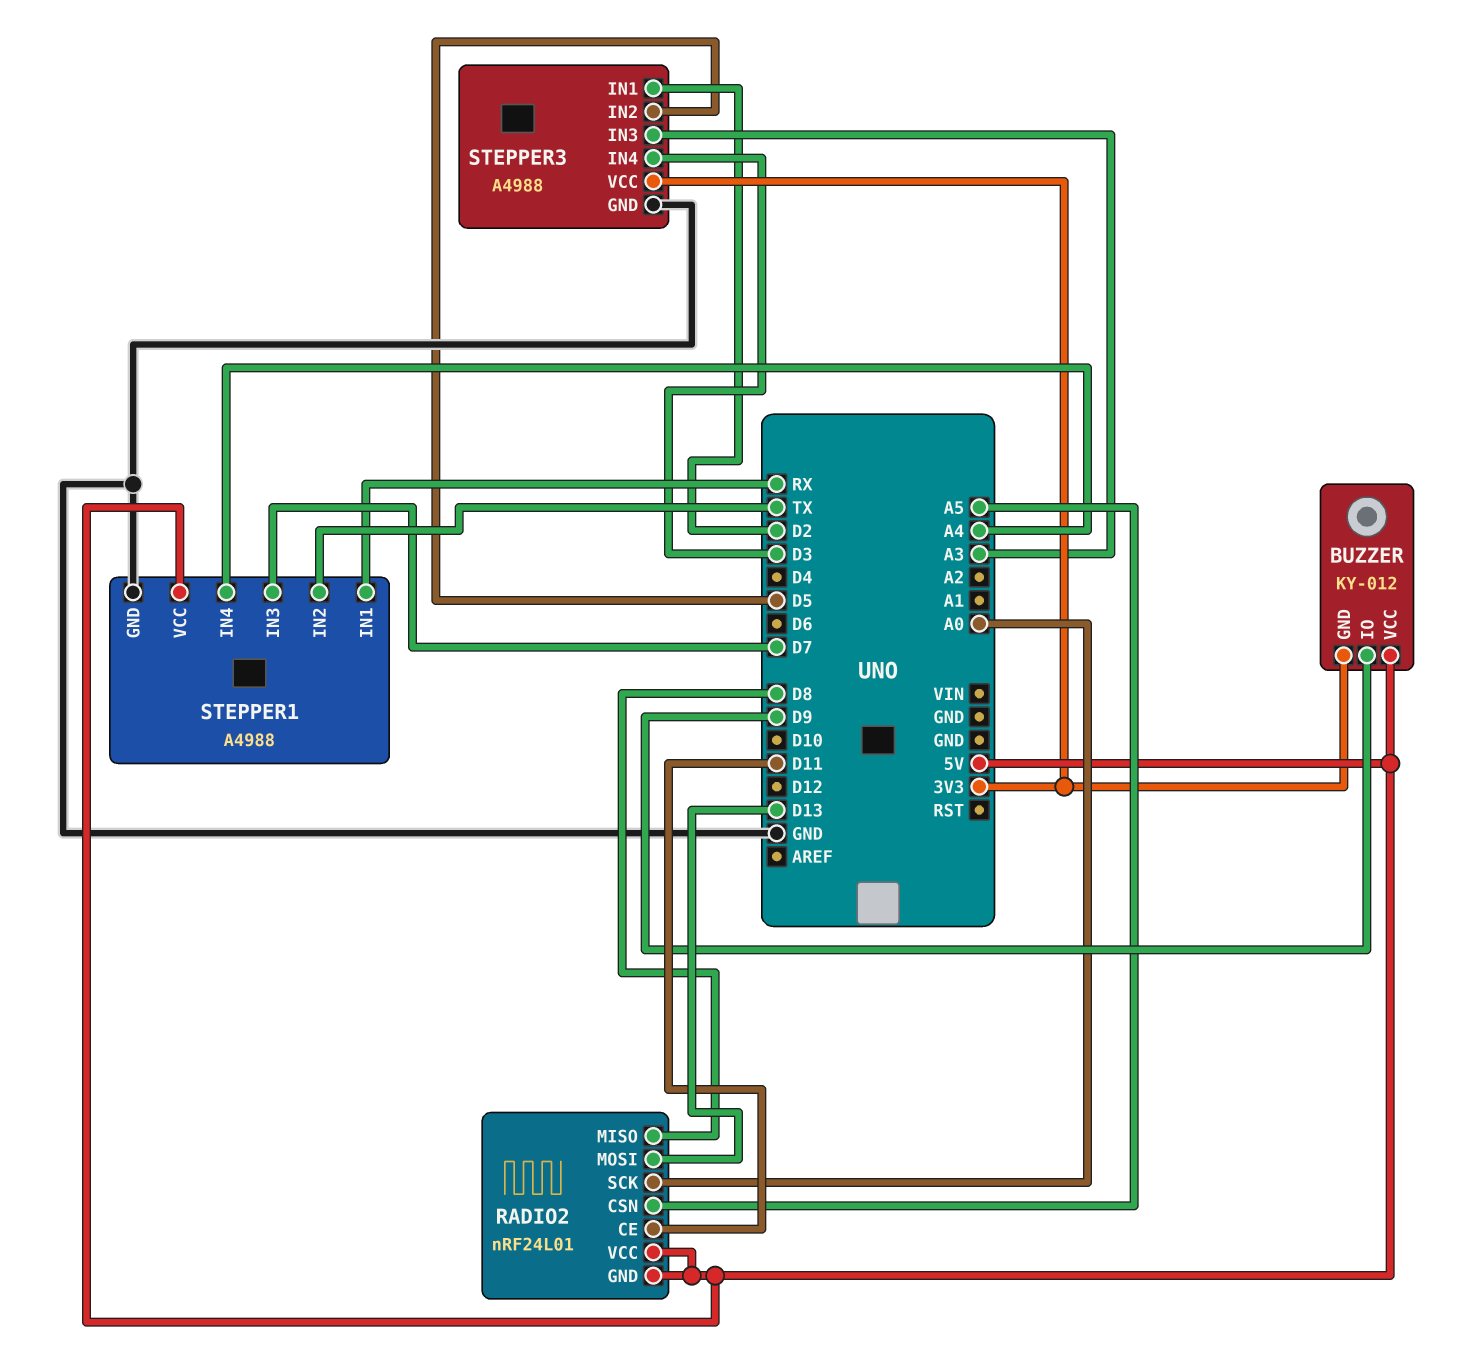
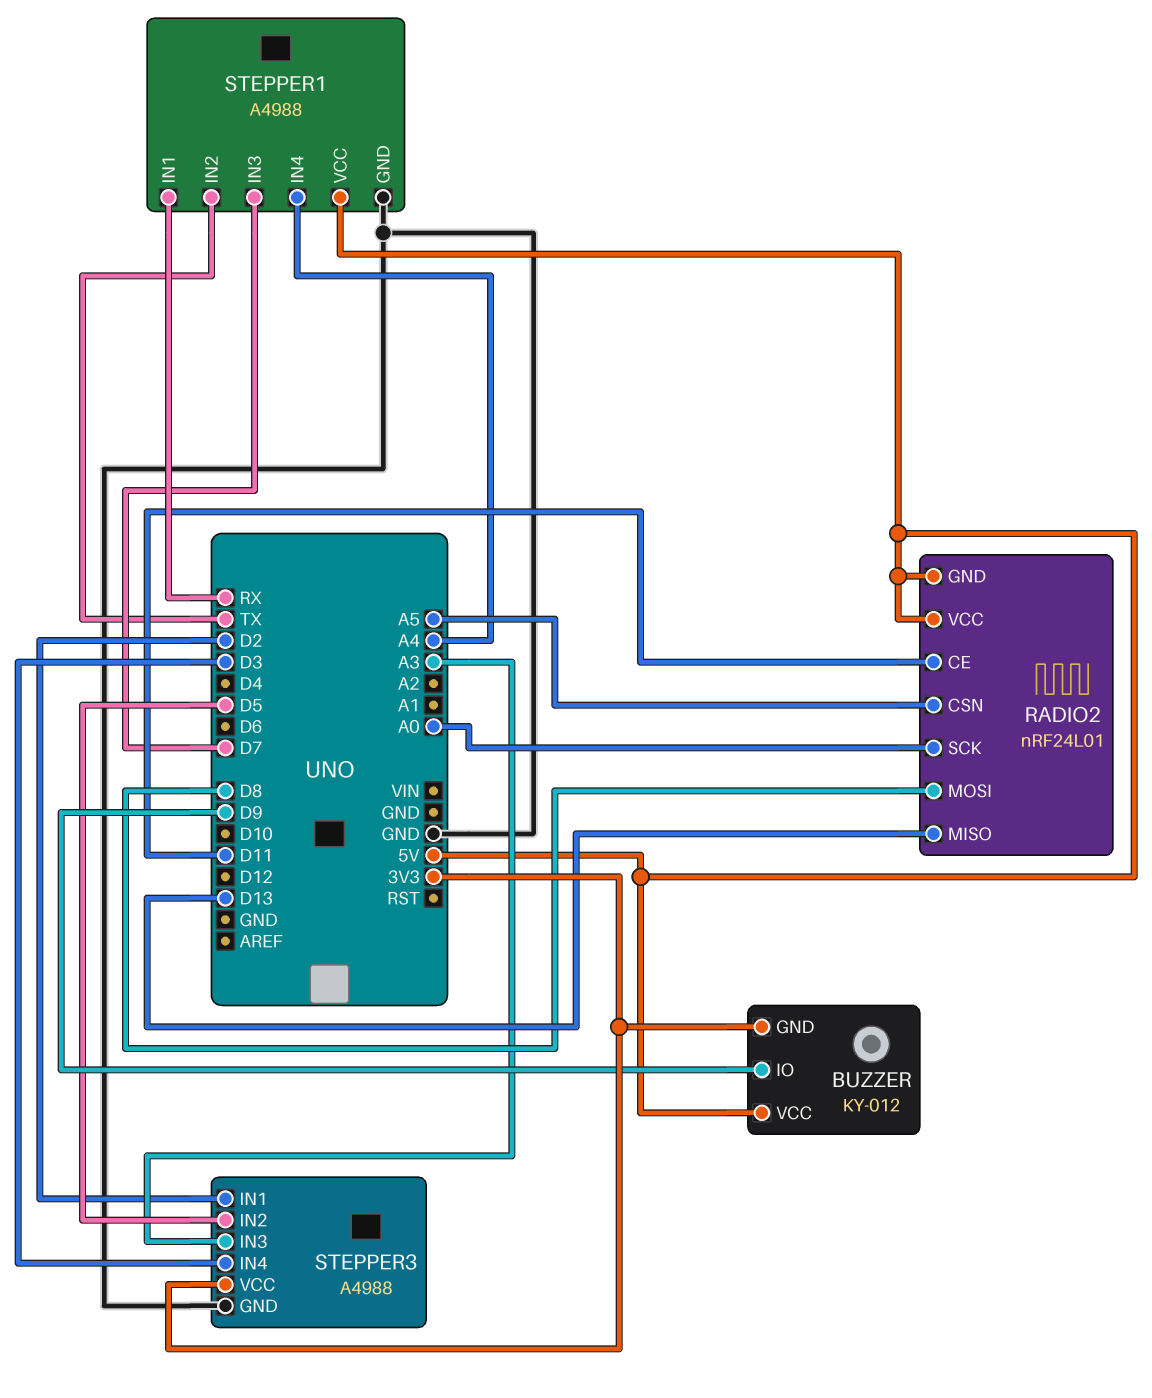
RADIO2 pin MISO: D8 -> D13
RADIO2 pin MOSI: D13 -> D8

